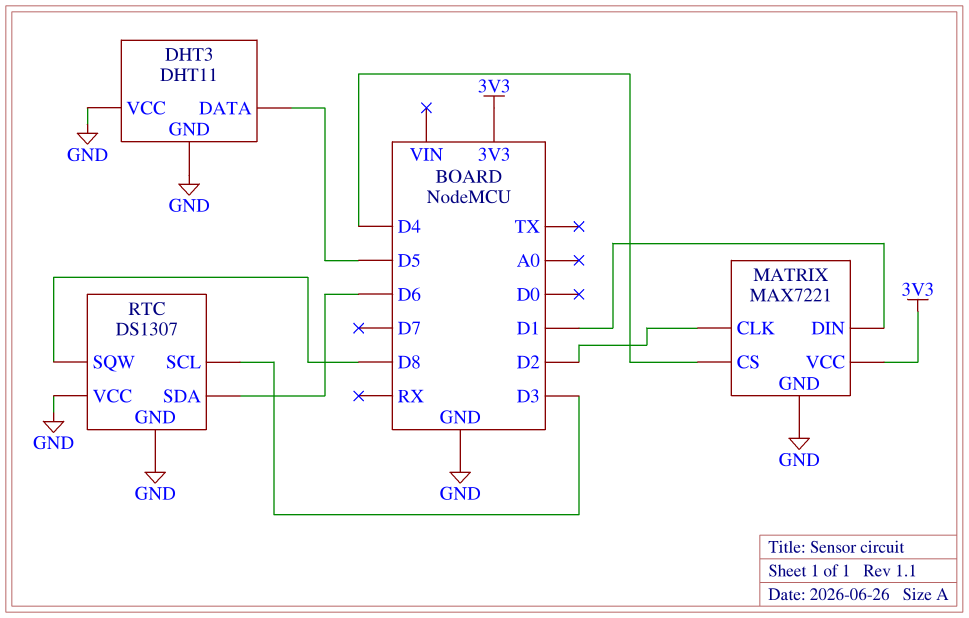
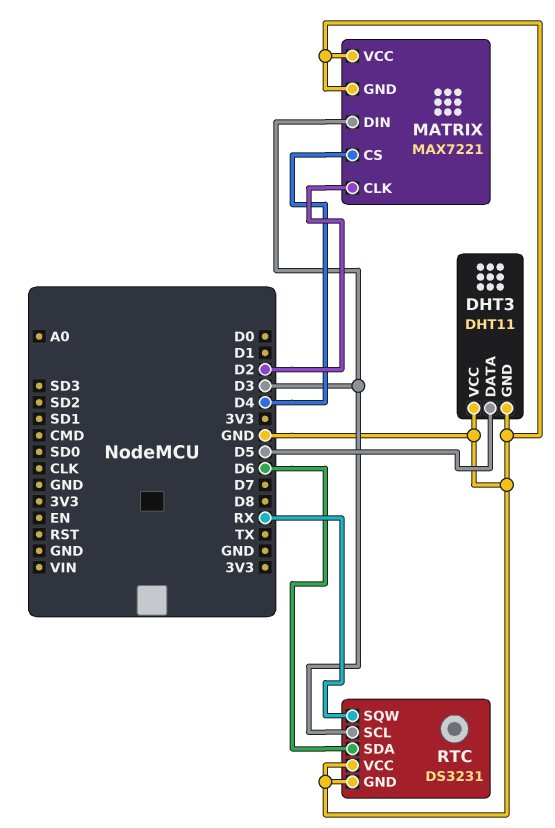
MATRIX pin DIN: D1 -> D3
MATRIX pin VCC: 3V3 -> GND
RTC: DS1307 -> DS3231
RTC pin SQW: D8 -> RX

